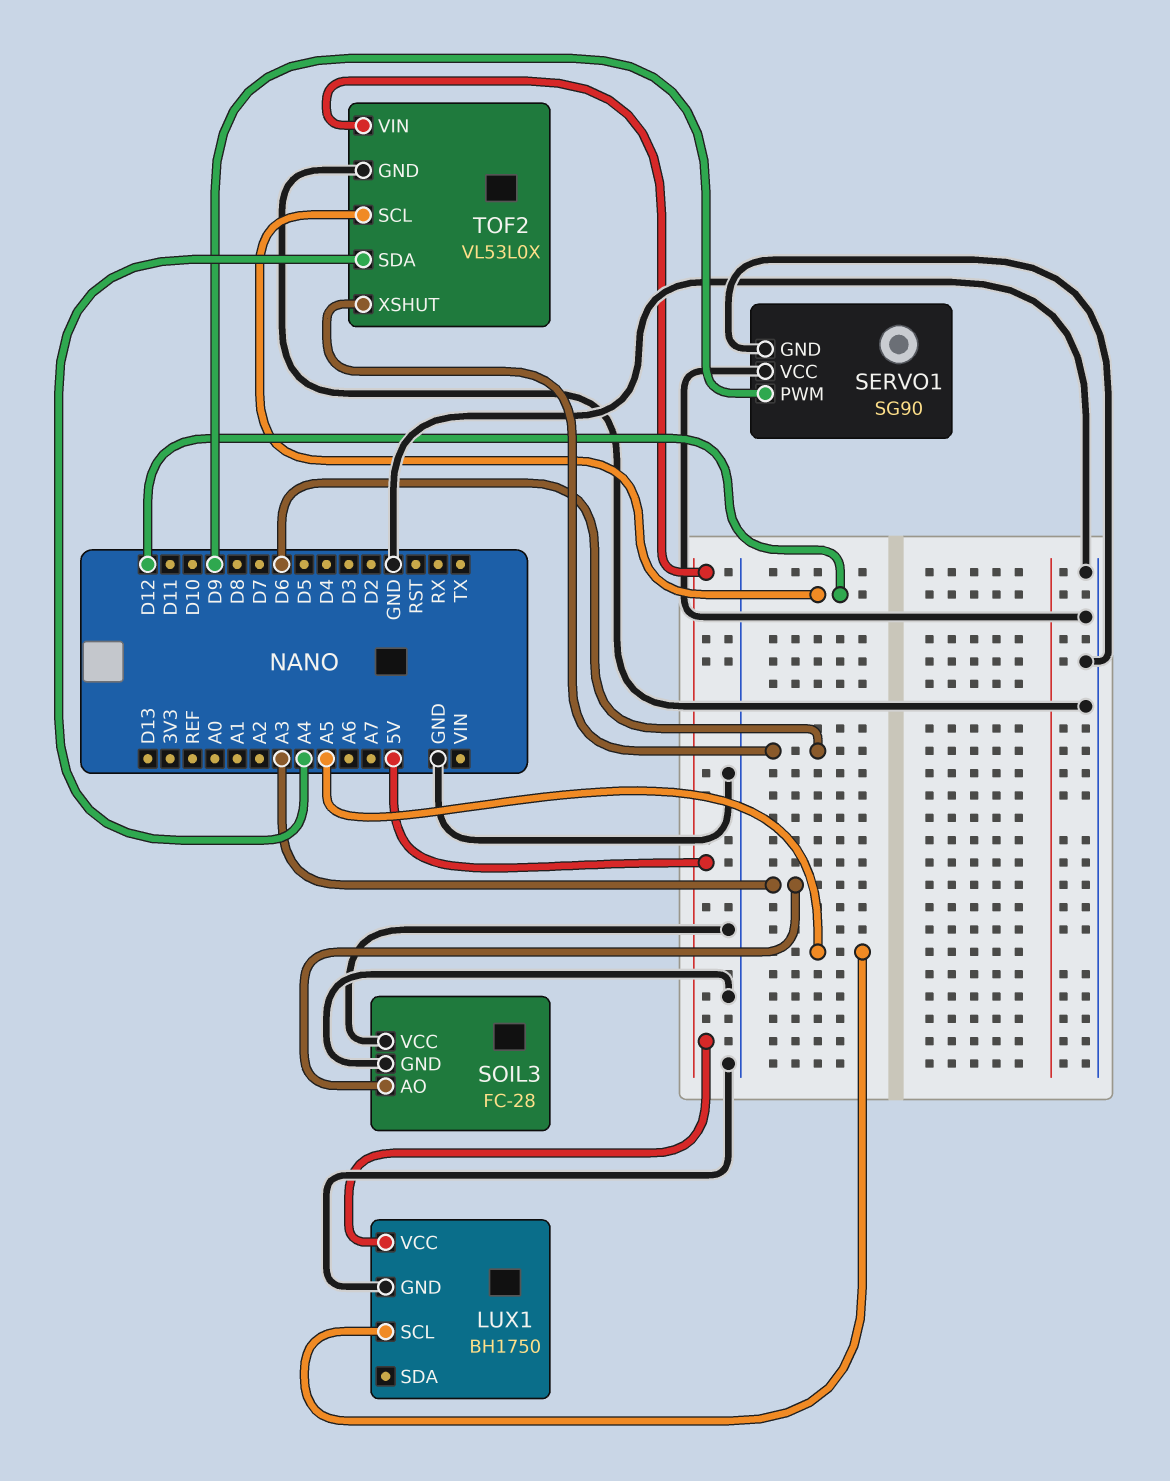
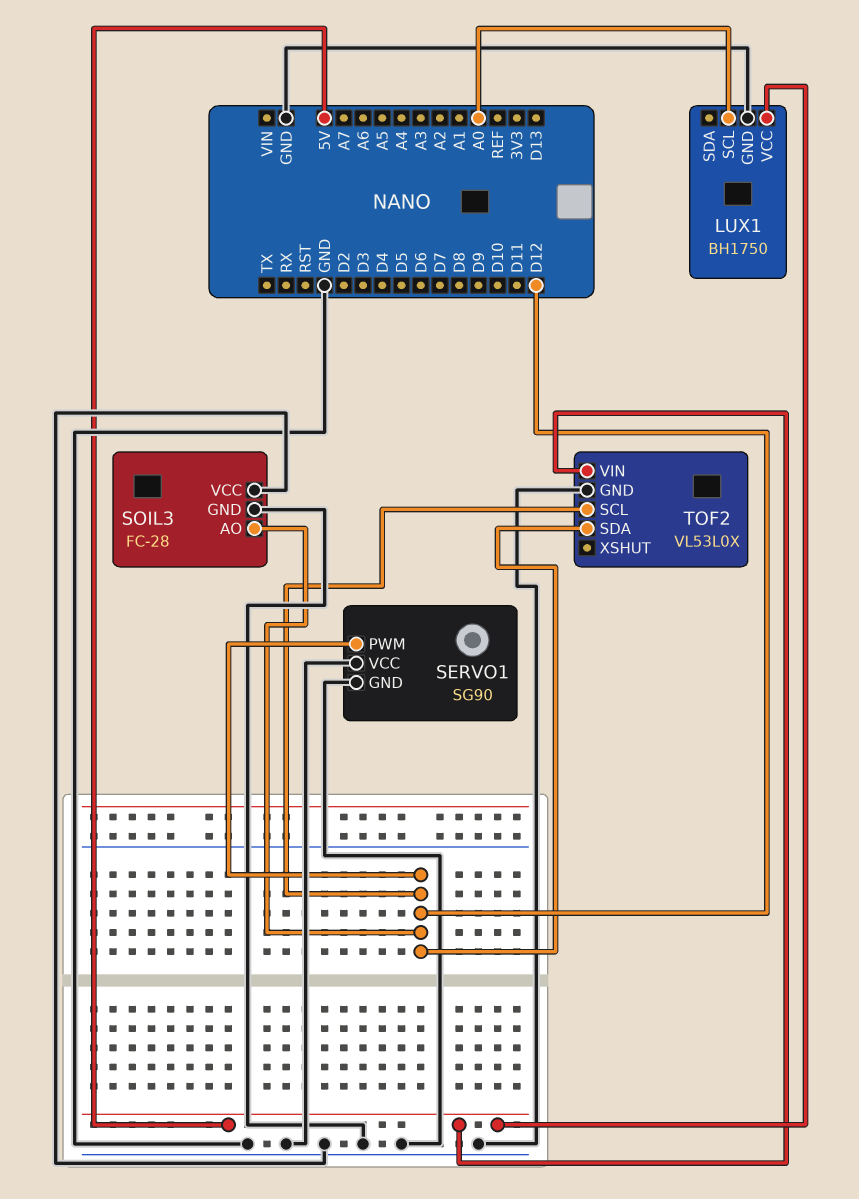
LUX1 pin SCL: A5 -> A0
SERVO1 pin PWM: D9 -> D12
SOIL3 pin AO: A3 -> D12
TOF2 pin SDA: A4 -> D12
TOF2 pin XSHUT: D6 -> none

